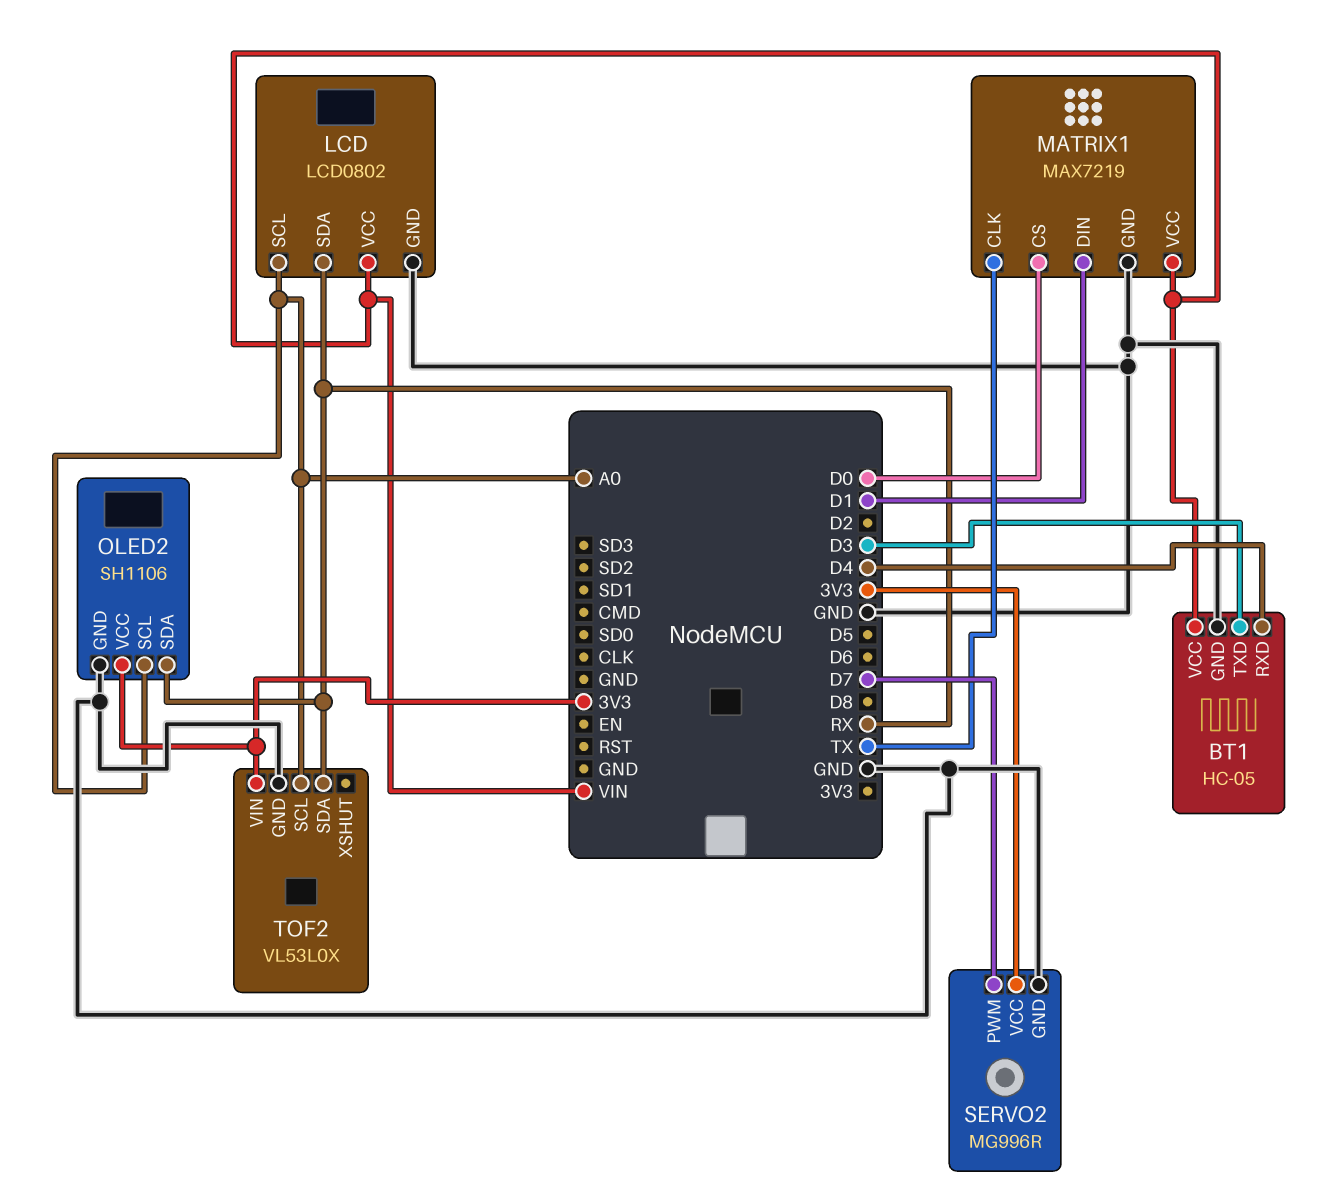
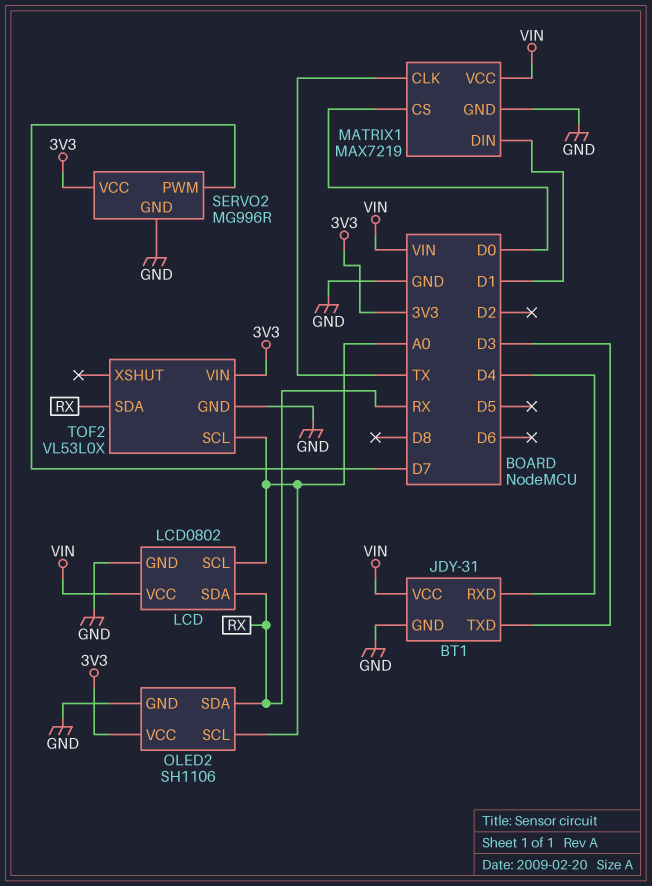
BT1: HC-05 -> JDY-31

